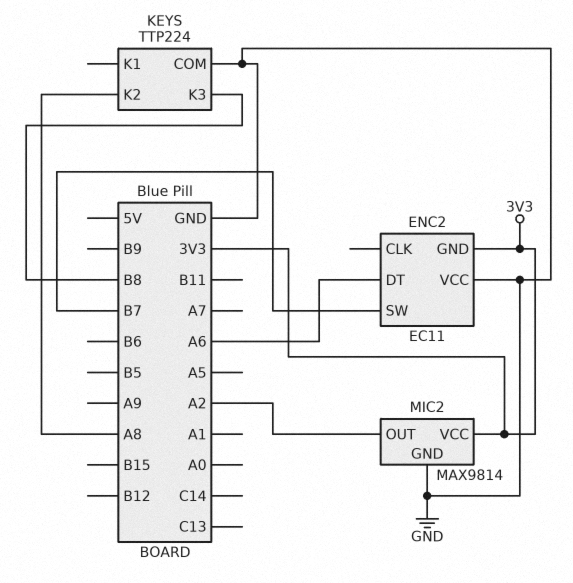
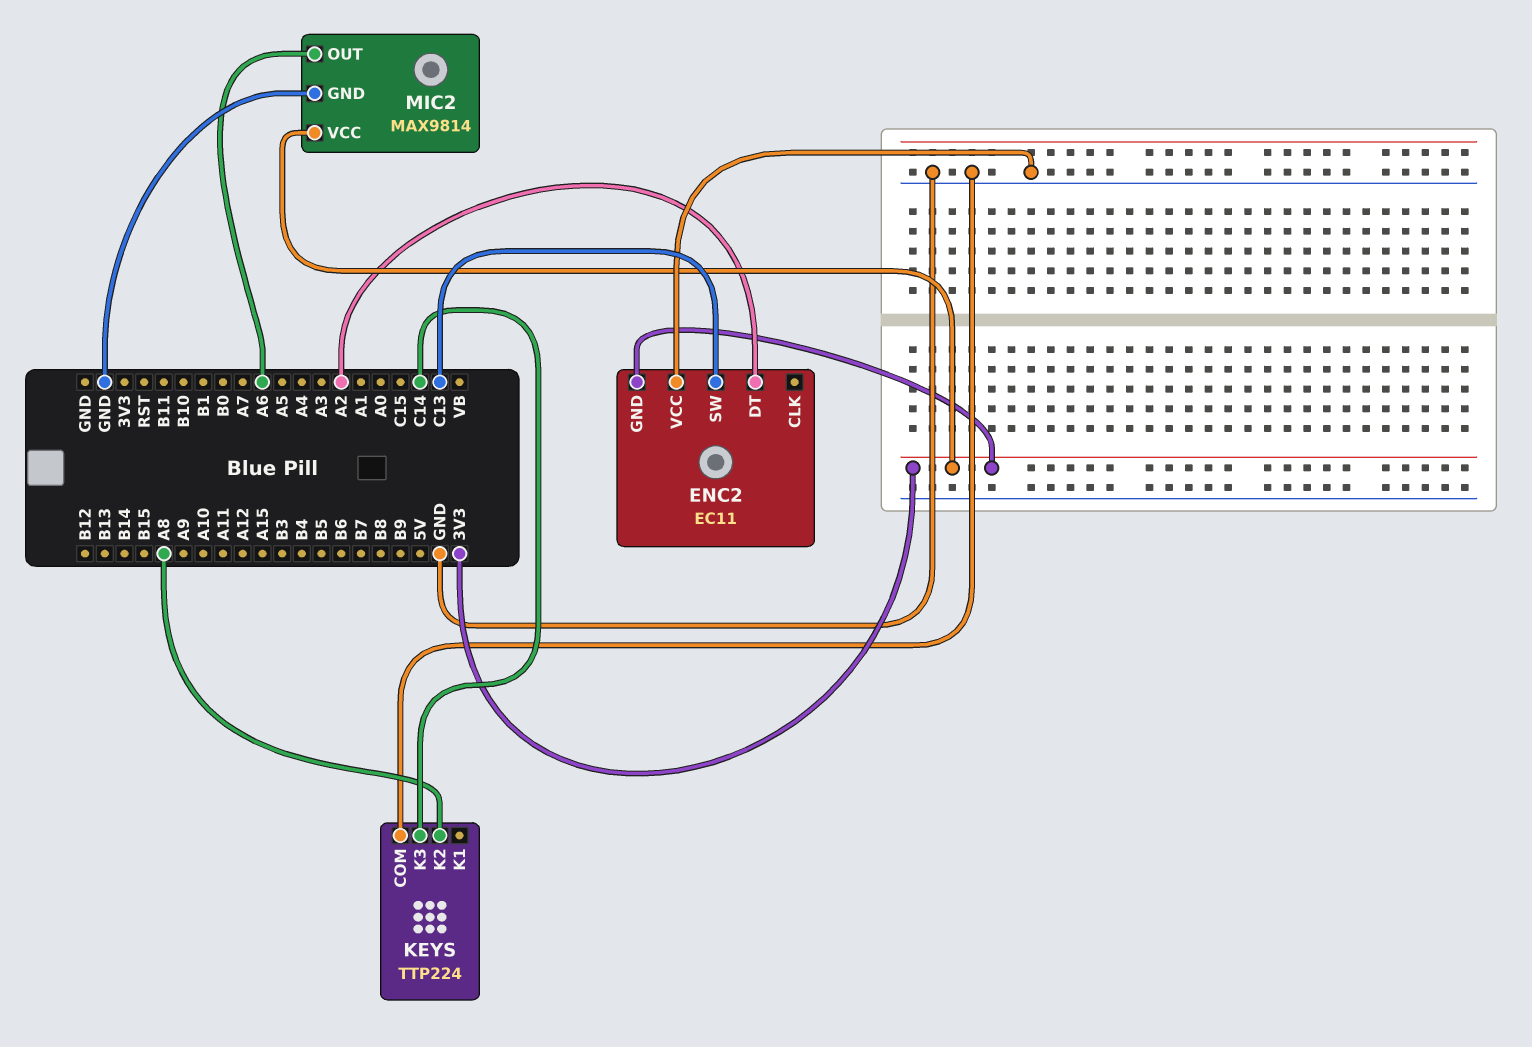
ENC2 pin DT: A6 -> A2
ENC2 pin SW: B7 -> C13
KEYS pin K3: B8 -> C14
MIC2 pin OUT: A2 -> A6

